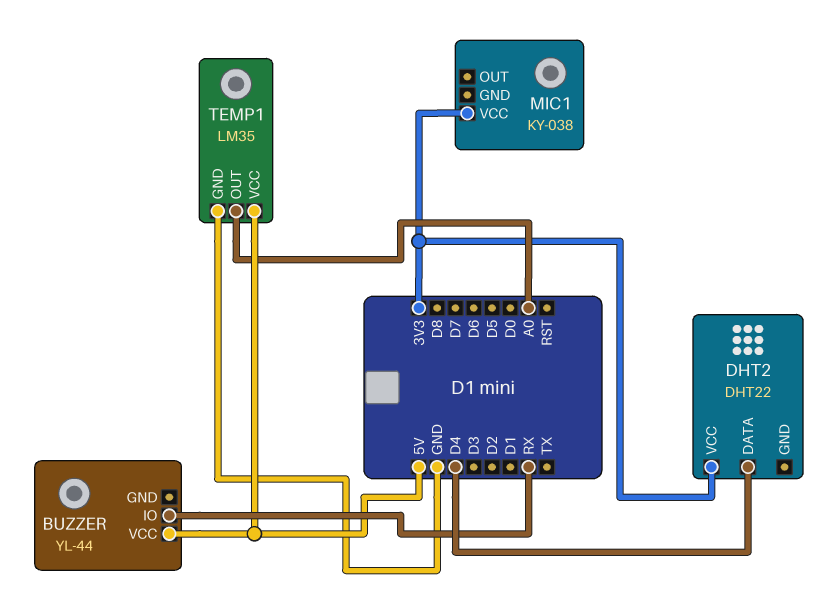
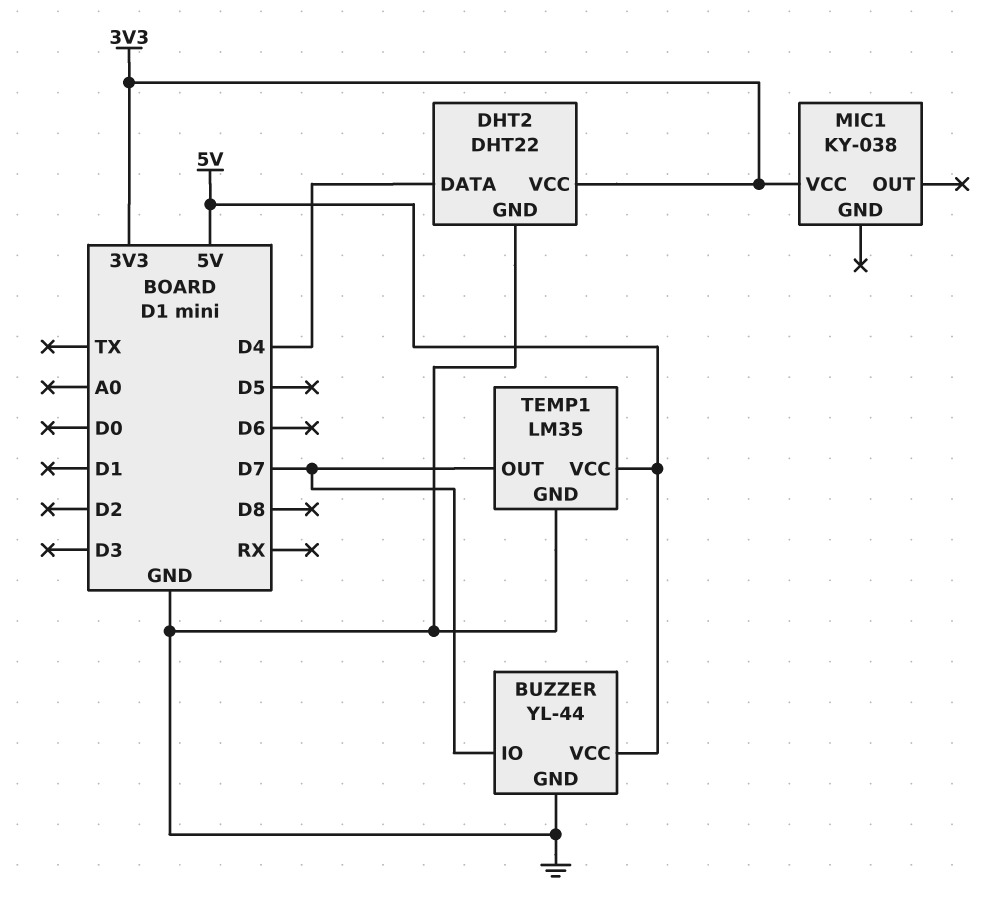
BUZZER pin GND: none -> GND
BUZZER pin IO: RX -> D7
DHT2 pin GND: none -> GND
TEMP1 pin OUT: A0 -> D7

